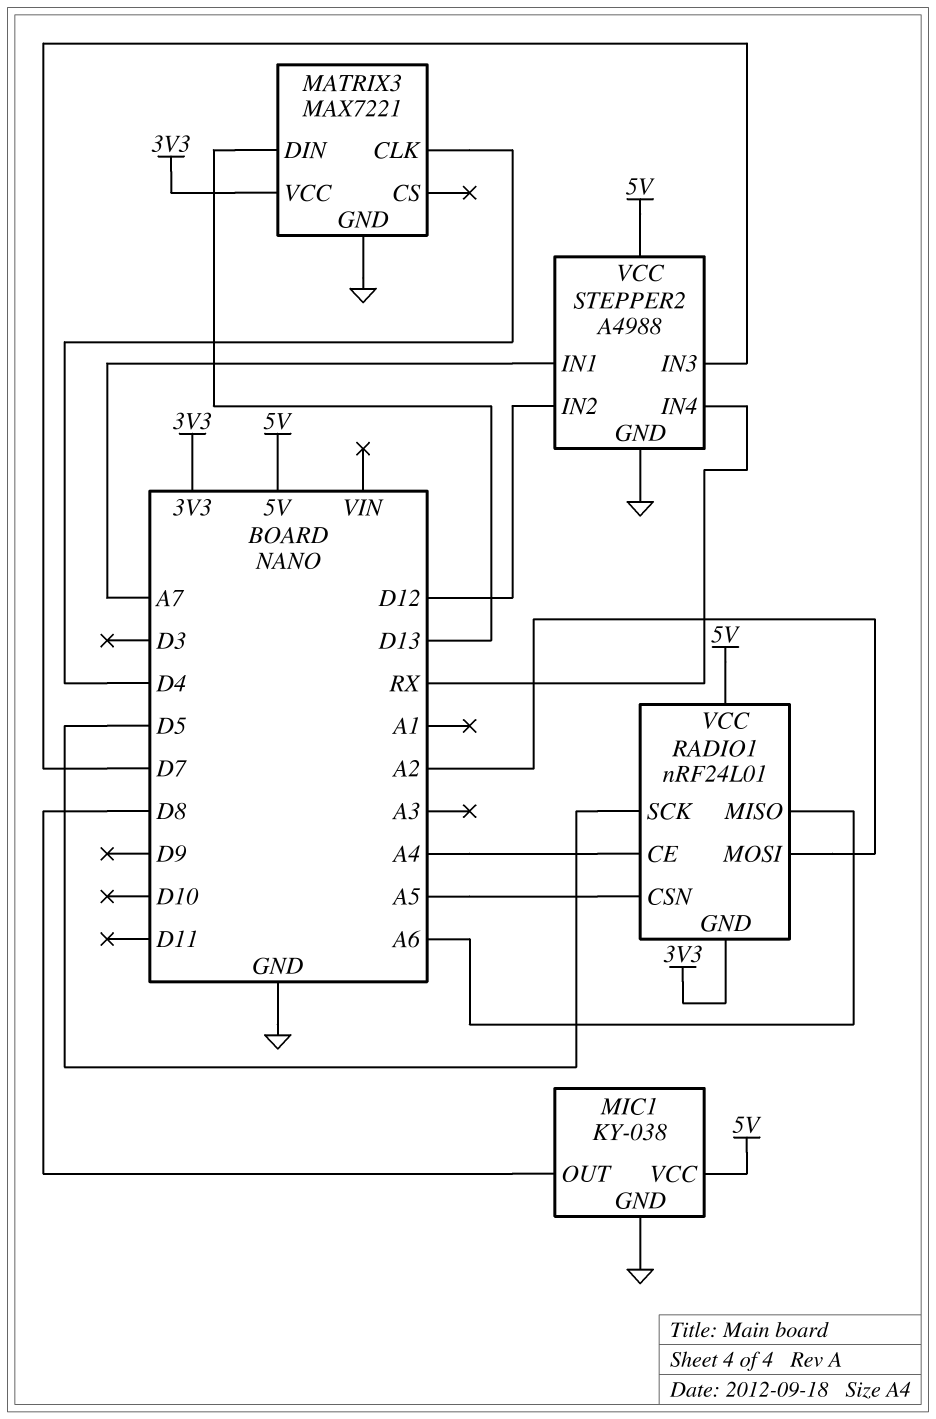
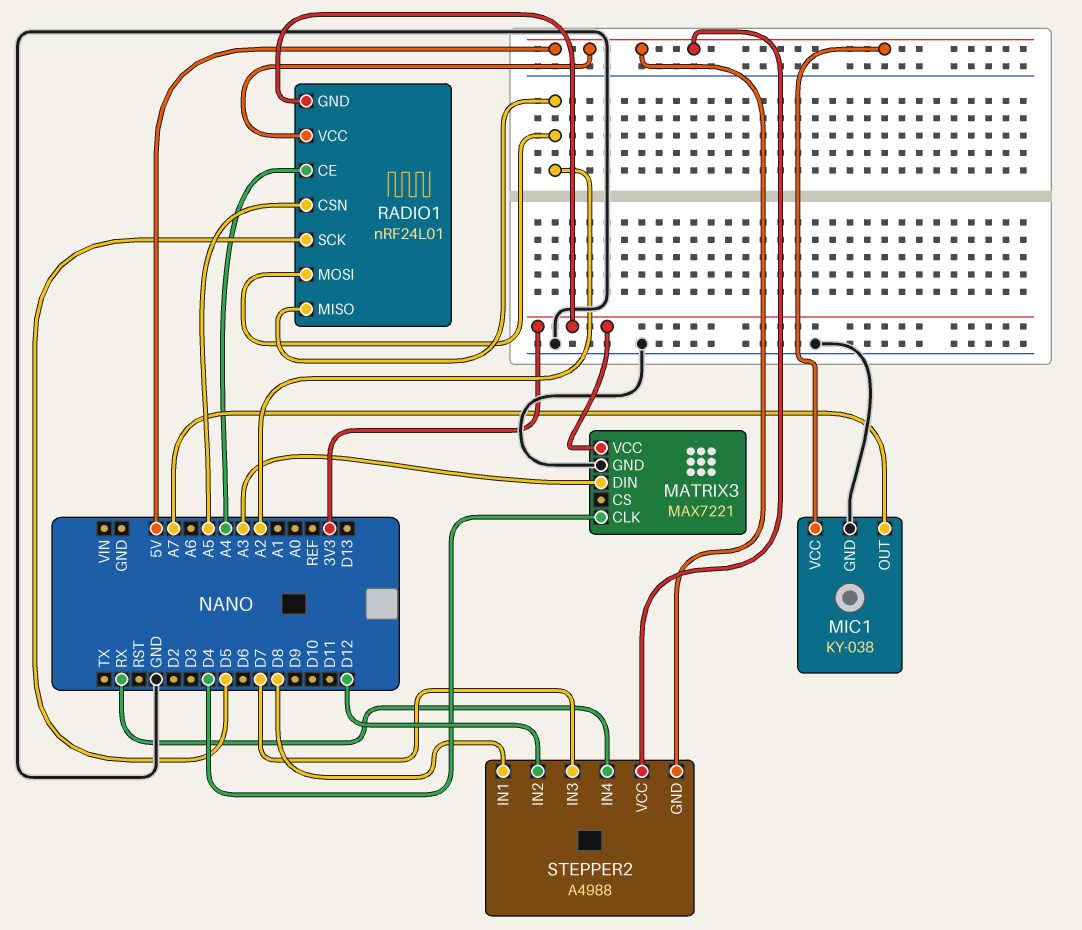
MATRIX3 pin DIN: D13 -> A3
MIC1 pin OUT: D8 -> A7
RADIO1 pin MISO: A6 -> A2
STEPPER2 pin GND: GND -> 5V
STEPPER2 pin IN1: A7 -> D8

